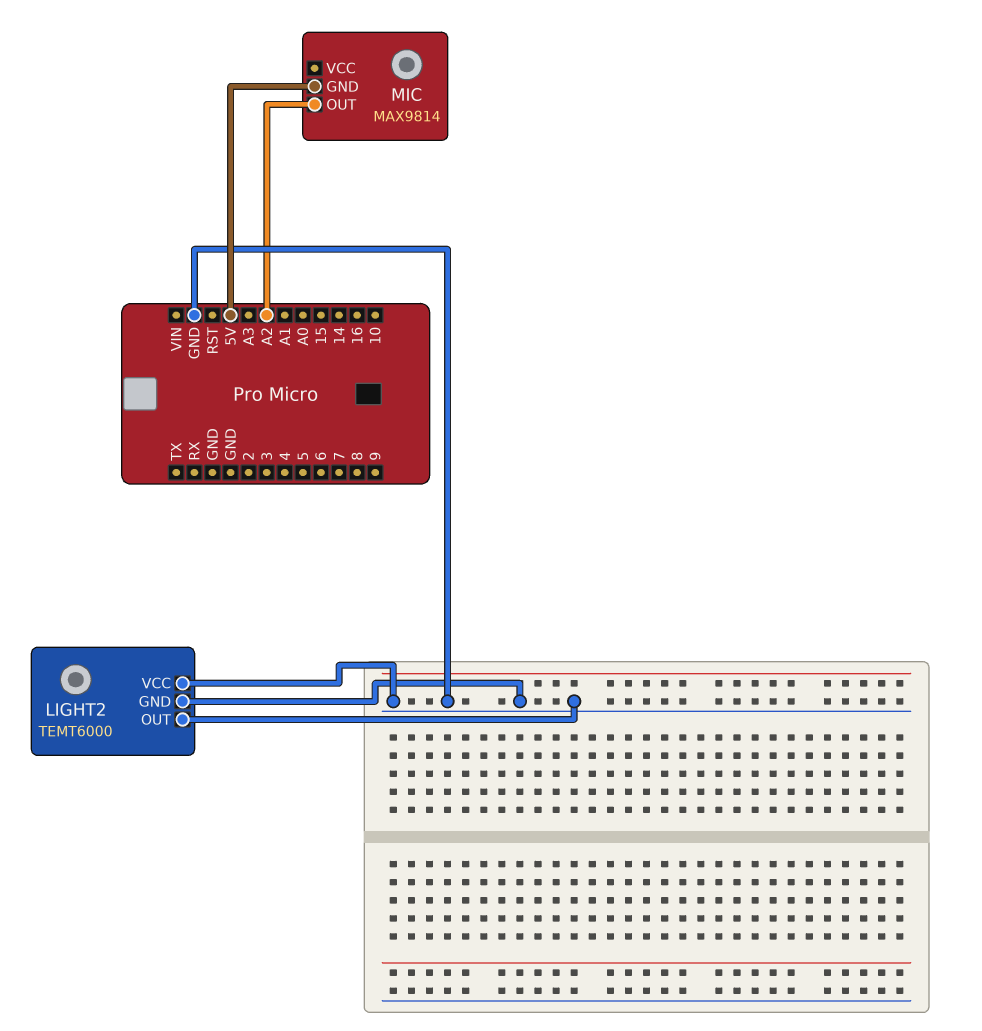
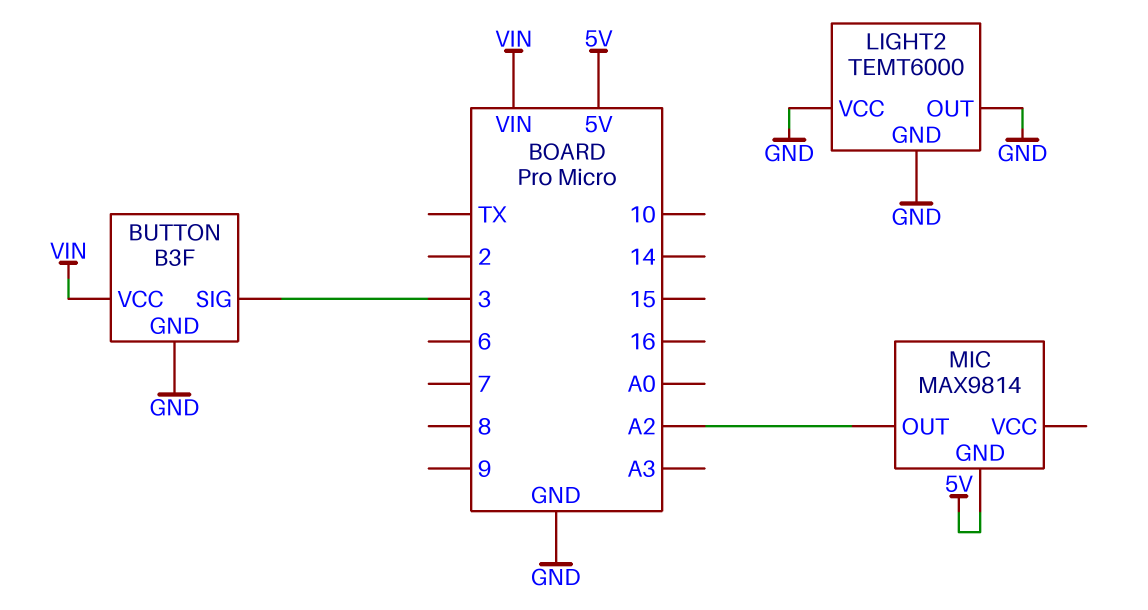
BUTTON: none -> B3F
BUTTON pin GND: none -> GND
BUTTON pin SIG: none -> 3
BUTTON pin VCC: none -> VIN

